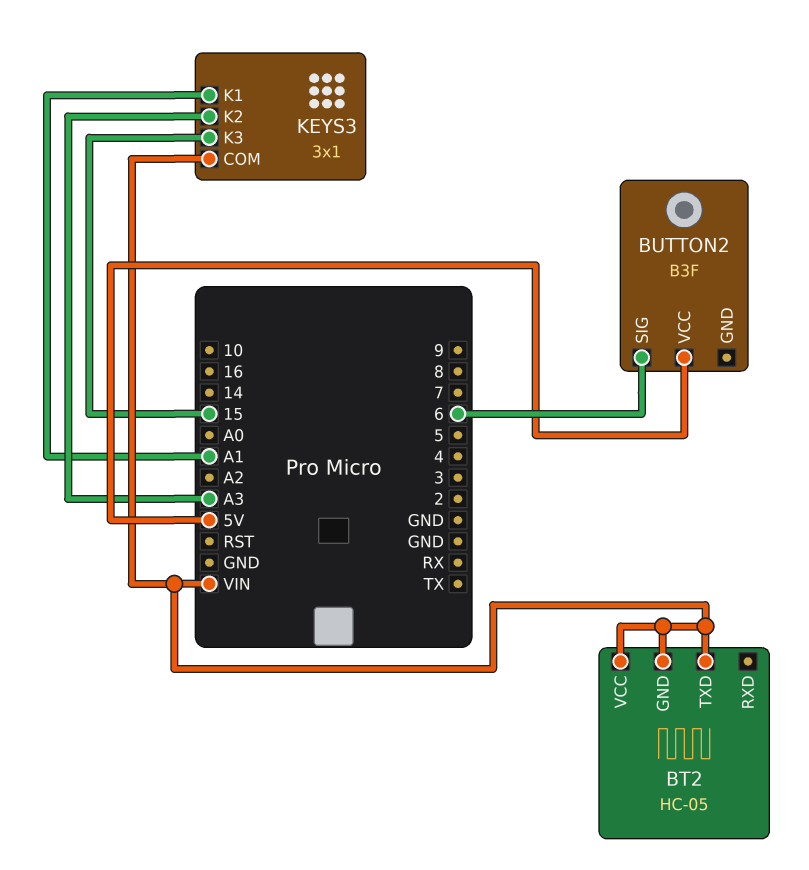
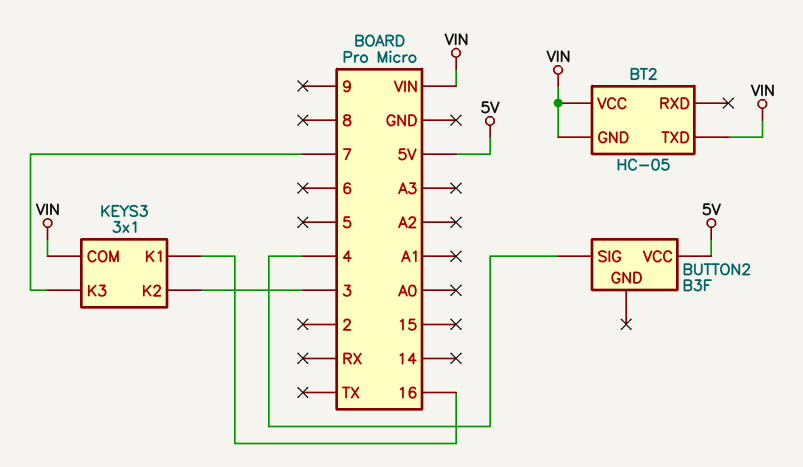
BUTTON2 pin SIG: 6 -> 4
KEYS3 pin K1: A1 -> 16
KEYS3 pin K2: A3 -> 3
KEYS3 pin K3: 15 -> 7

